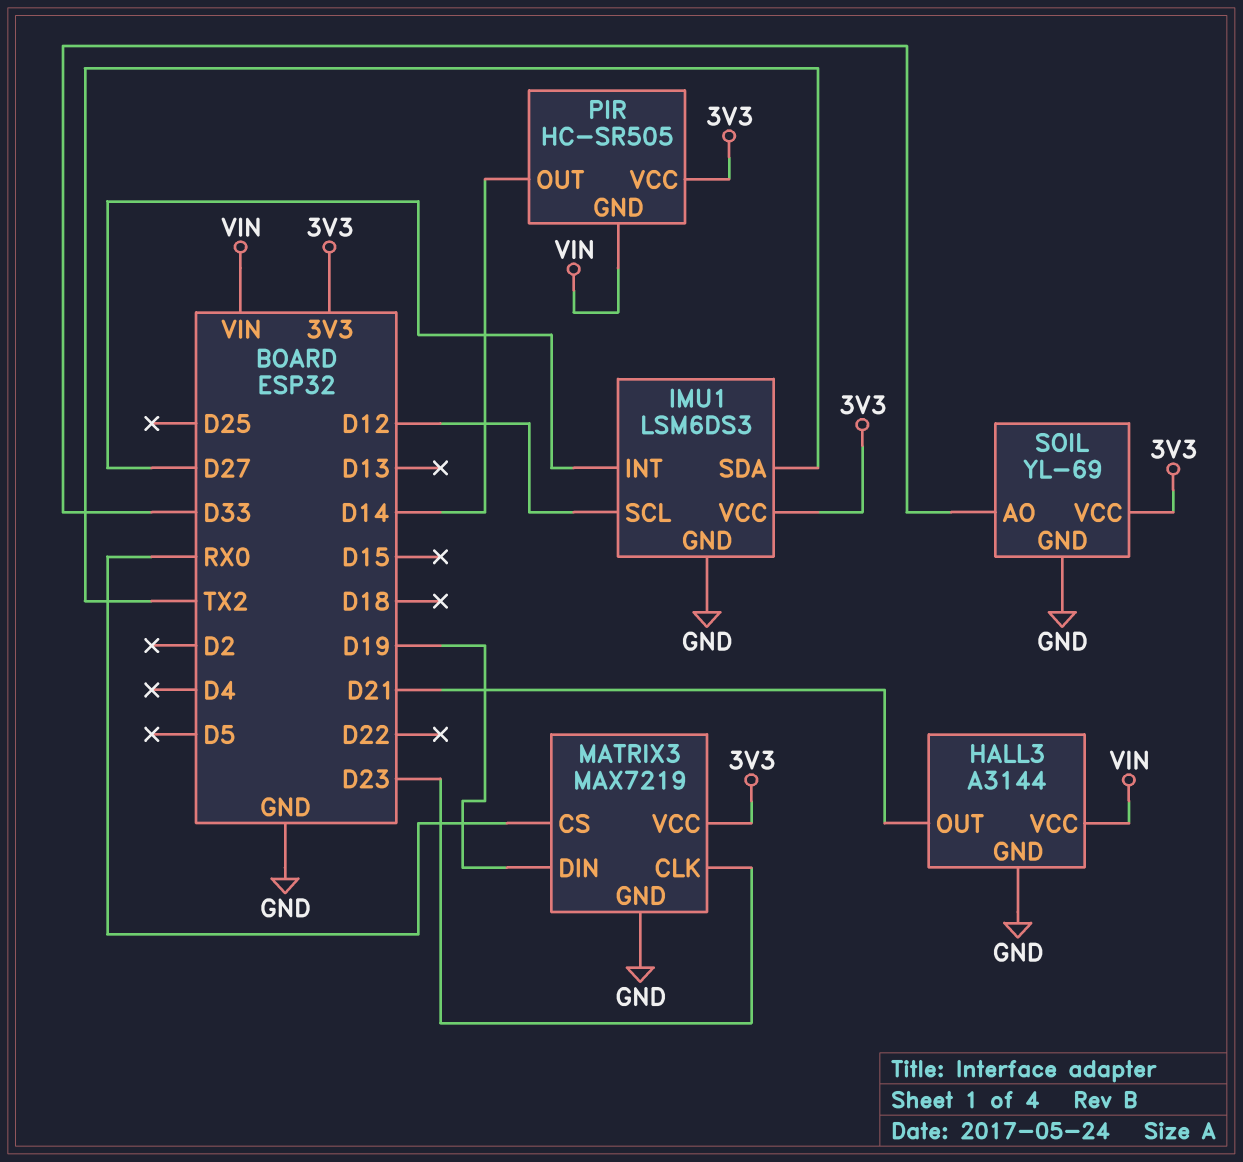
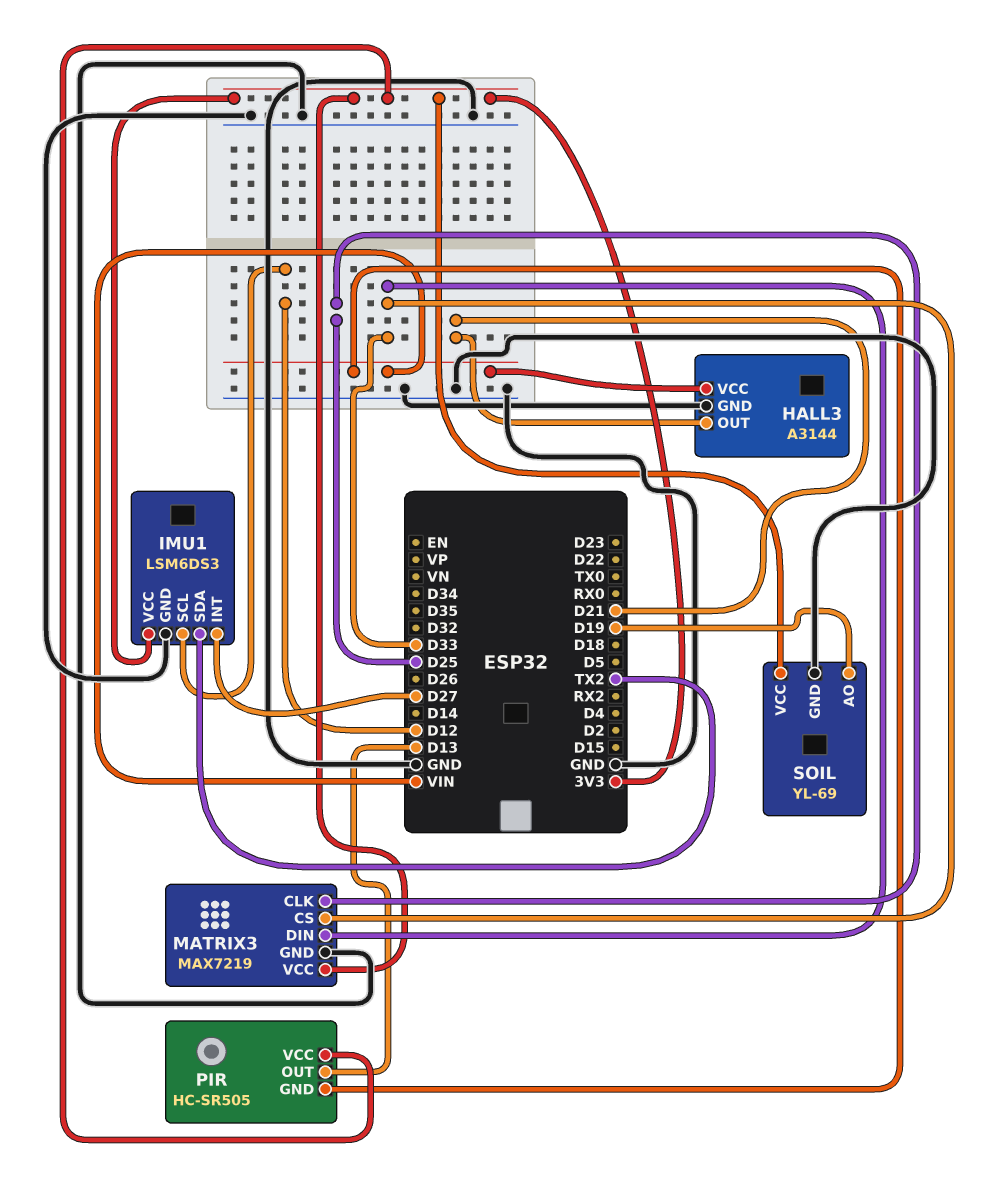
MATRIX3 pin CLK: D23 -> D25
MATRIX3 pin CS: RX0 -> D33
MATRIX3 pin DIN: D19 -> D33
PIR pin OUT: D14 -> D13
SOIL pin AO: D33 -> D19

